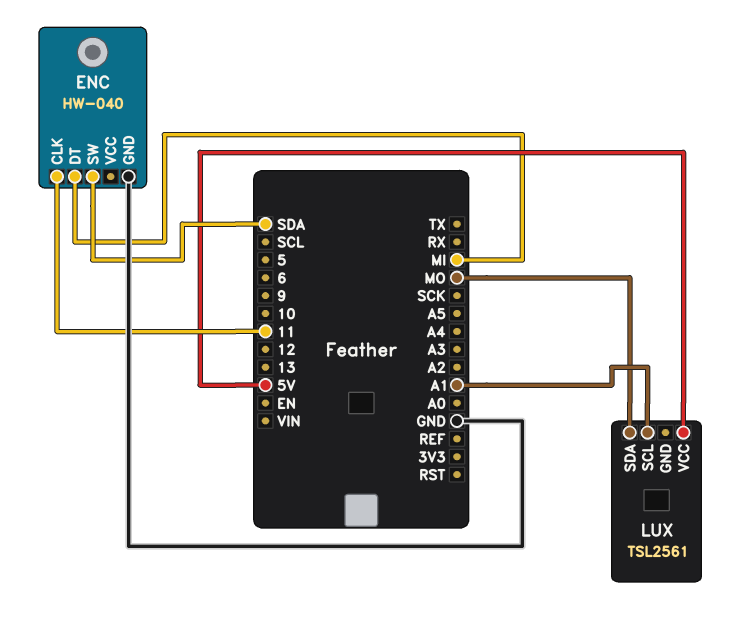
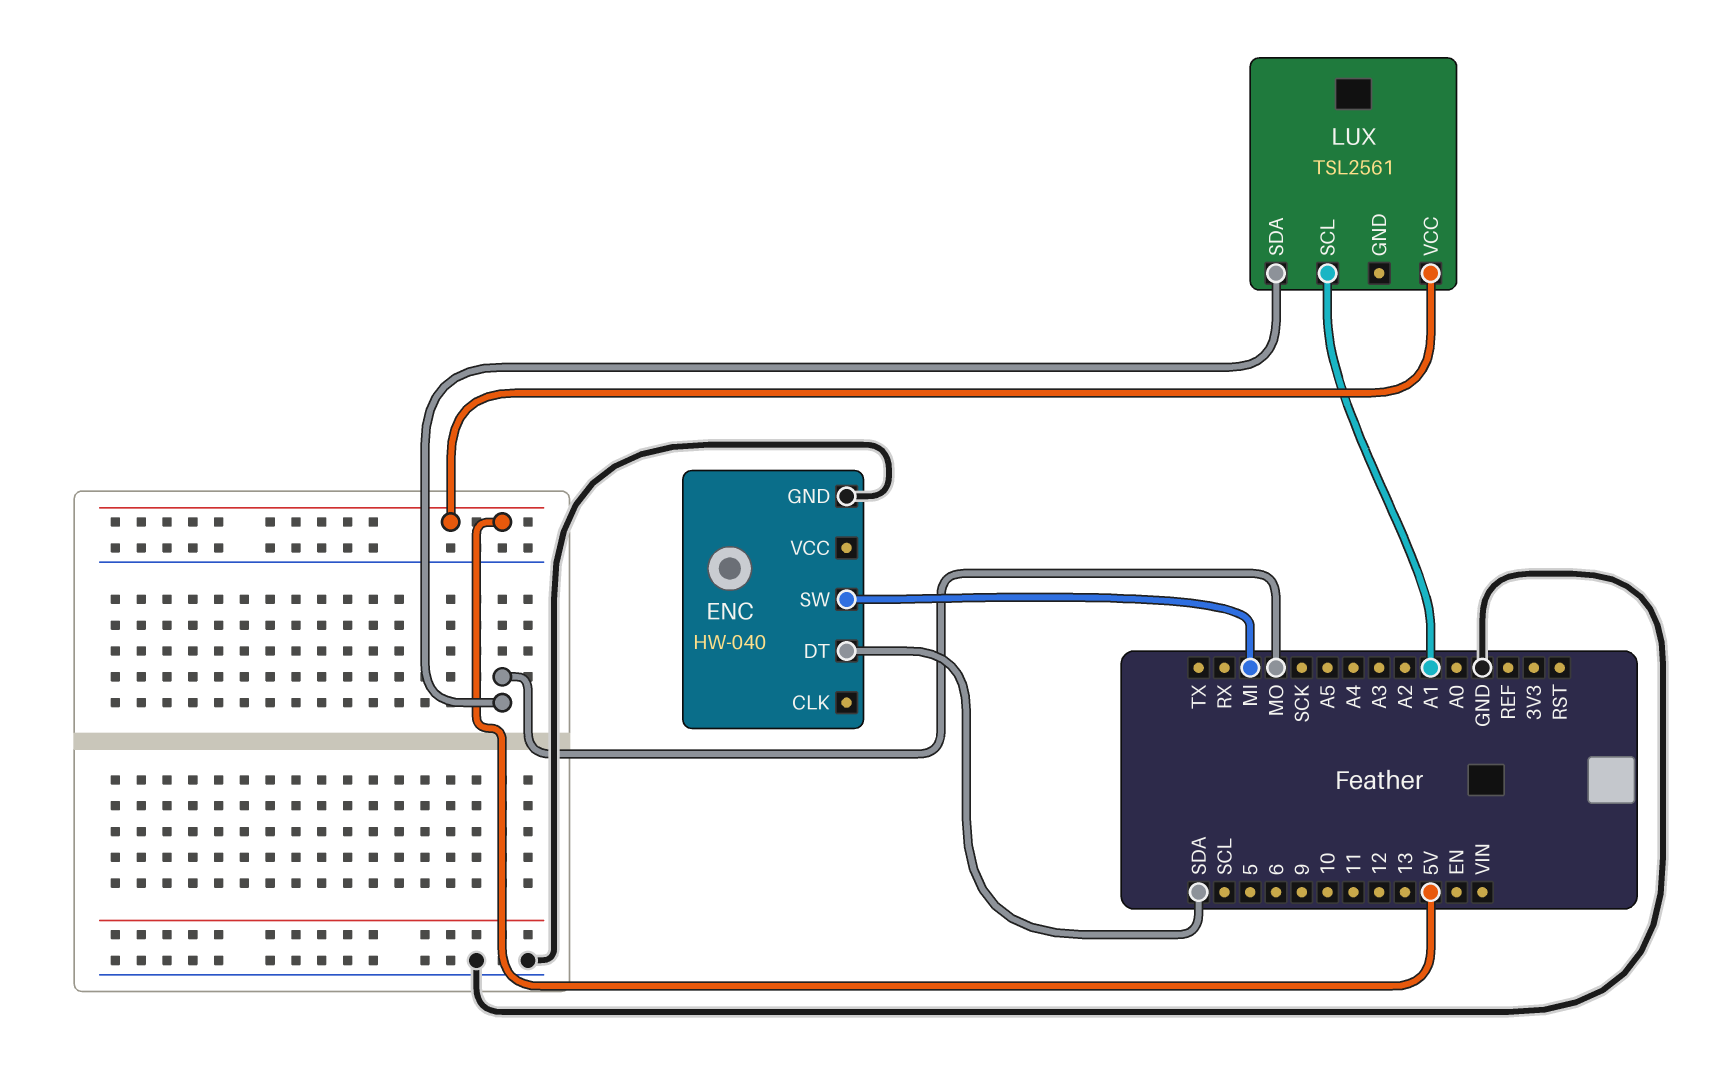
ENC pin CLK: 11 -> none
ENC pin DT: MI -> SDA
ENC pin SW: SDA -> MI

